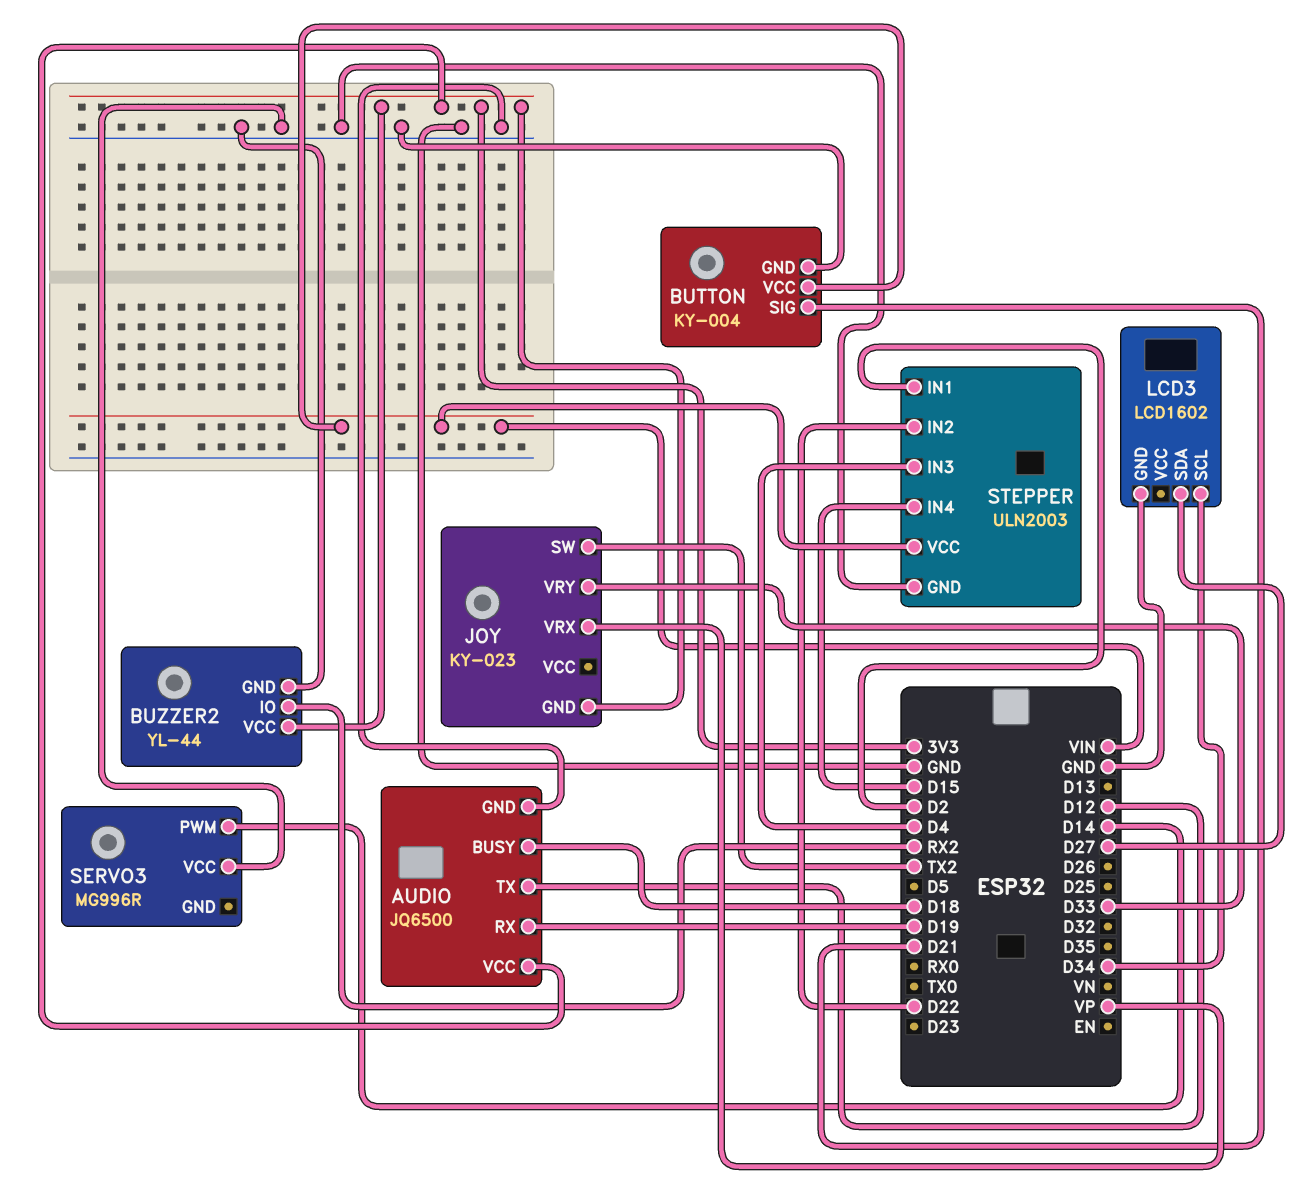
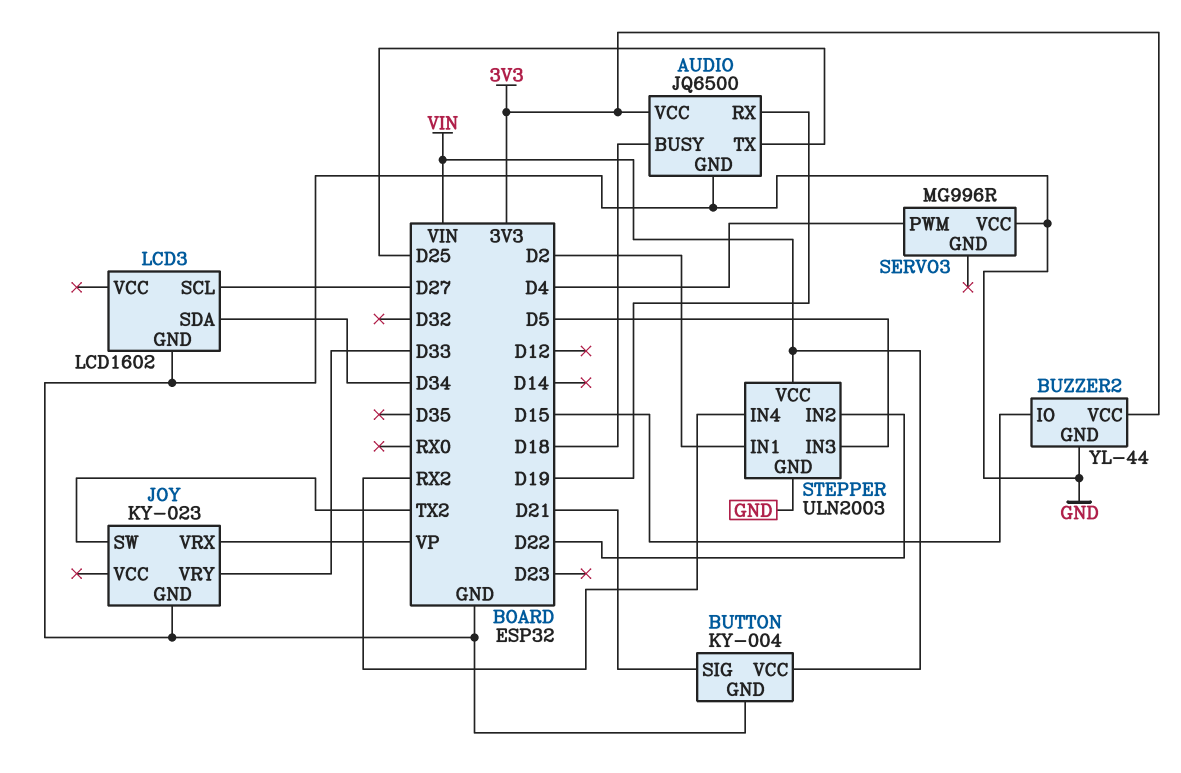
AUDIO pin TX: D12 -> D25
BUZZER2 pin IO: RX2 -> D15
JOY pin GND: 3V3 -> GND
LCD3 pin SCL: D34 -> D27
LCD3 pin SDA: D27 -> D34
SERVO3 pin PWM: D14 -> D4
STEPPER pin IN3: D4 -> D5
STEPPER pin IN4: D15 -> RX2

